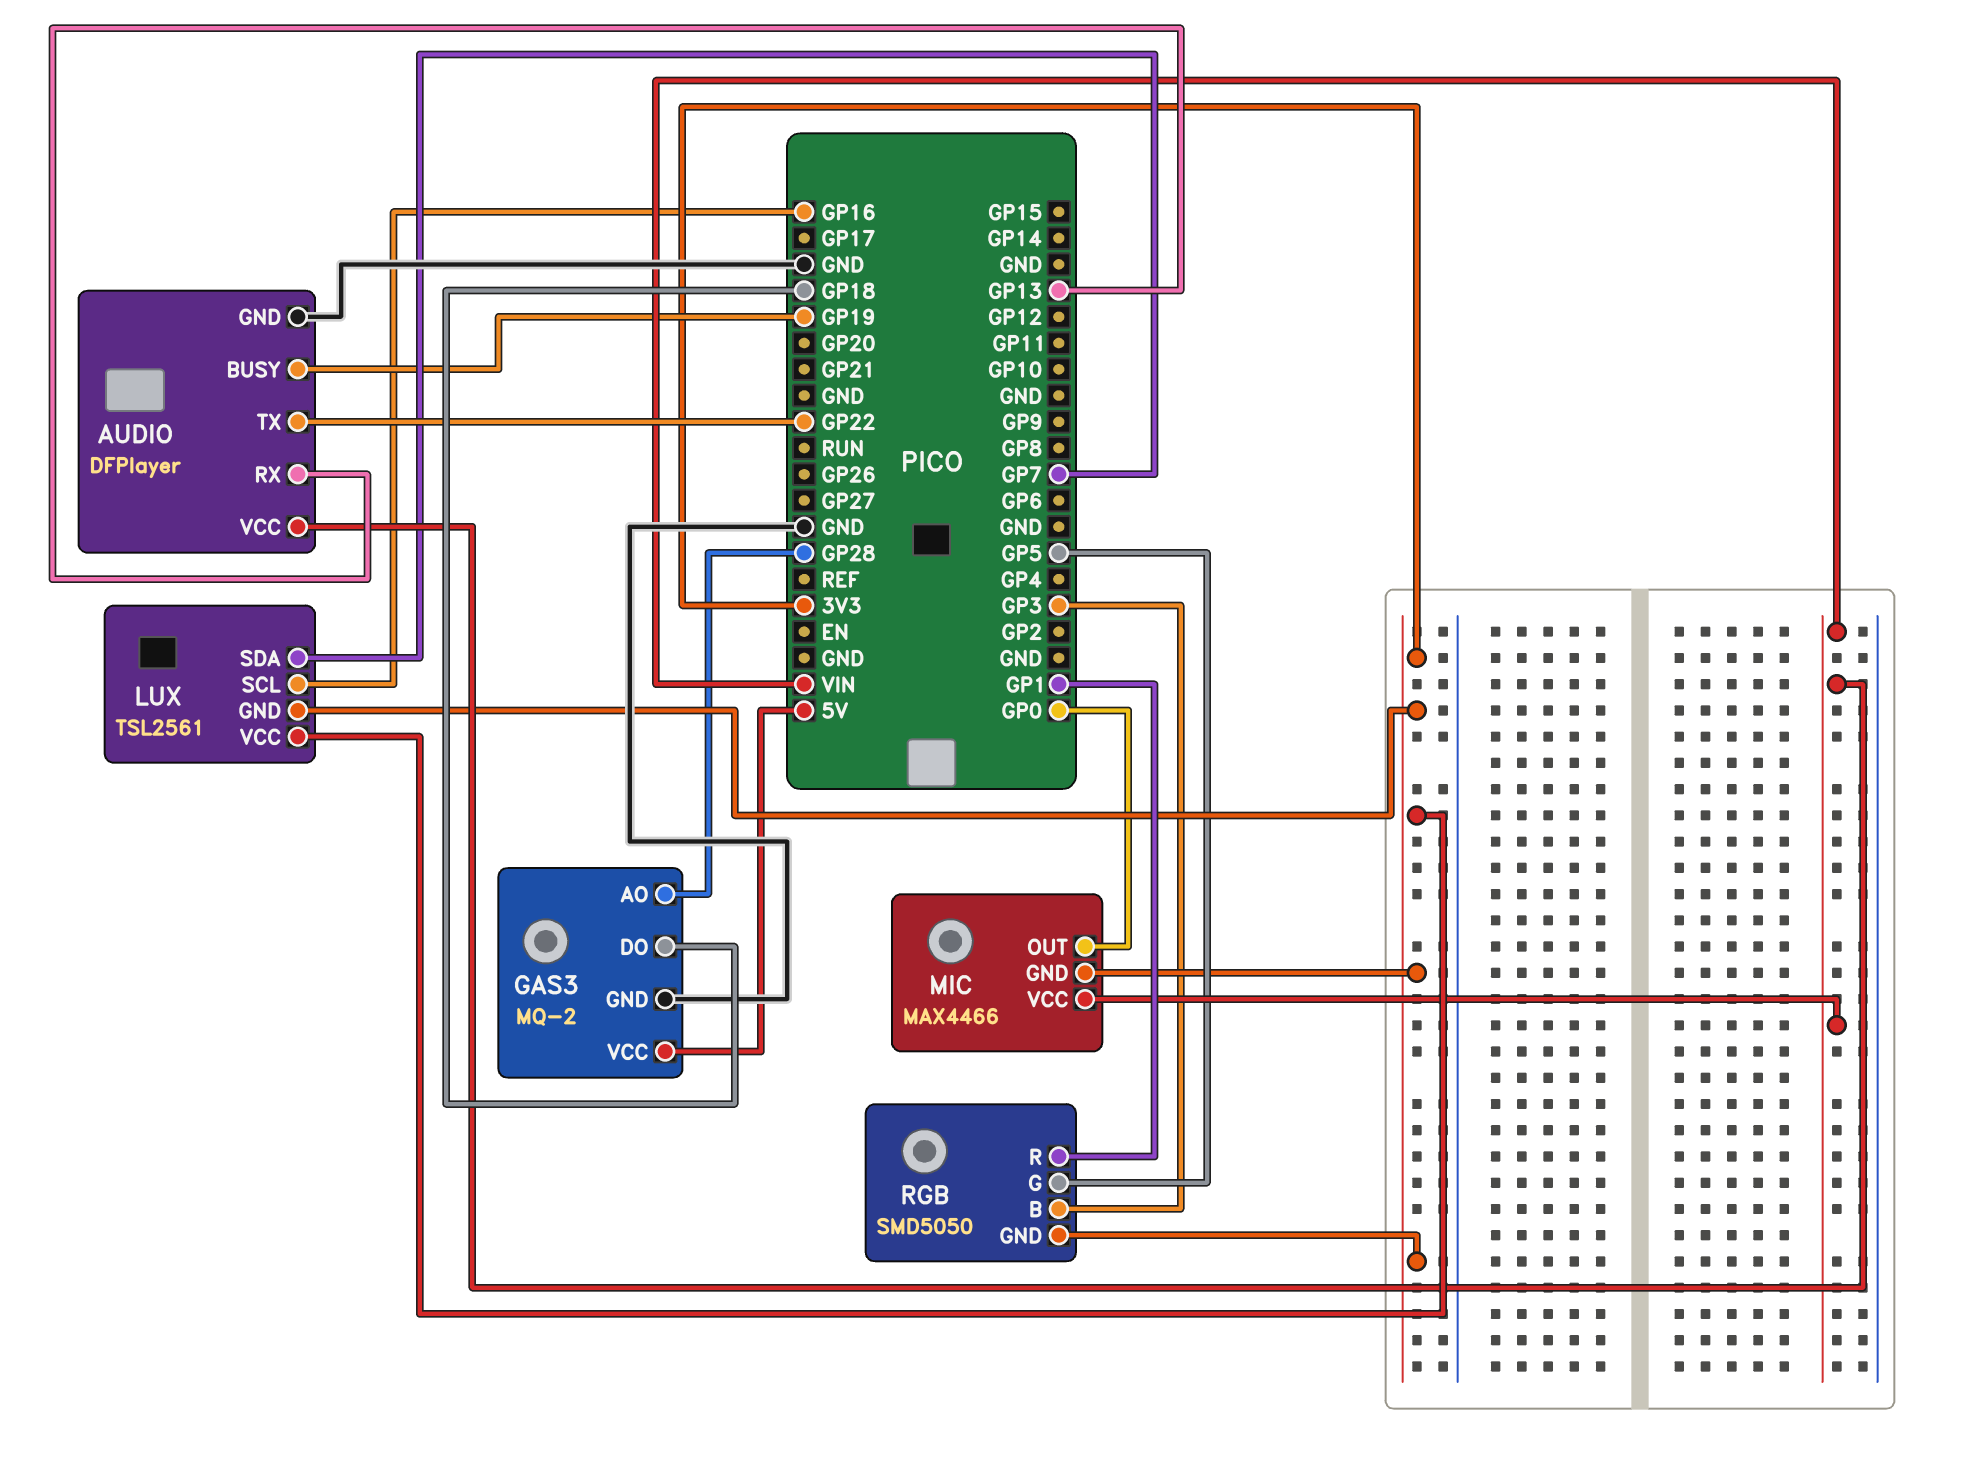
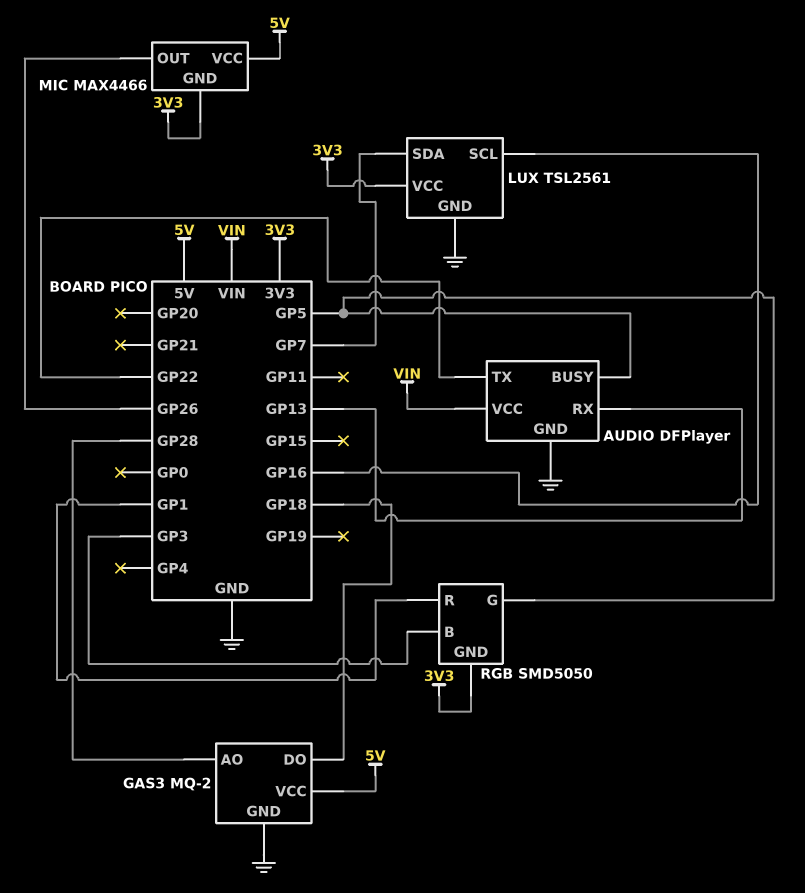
AUDIO pin BUSY: GP19 -> GP5
LUX pin GND: 3V3 -> GND
MIC pin OUT: GP0 -> GP26
MIC pin VCC: VIN -> 5V

